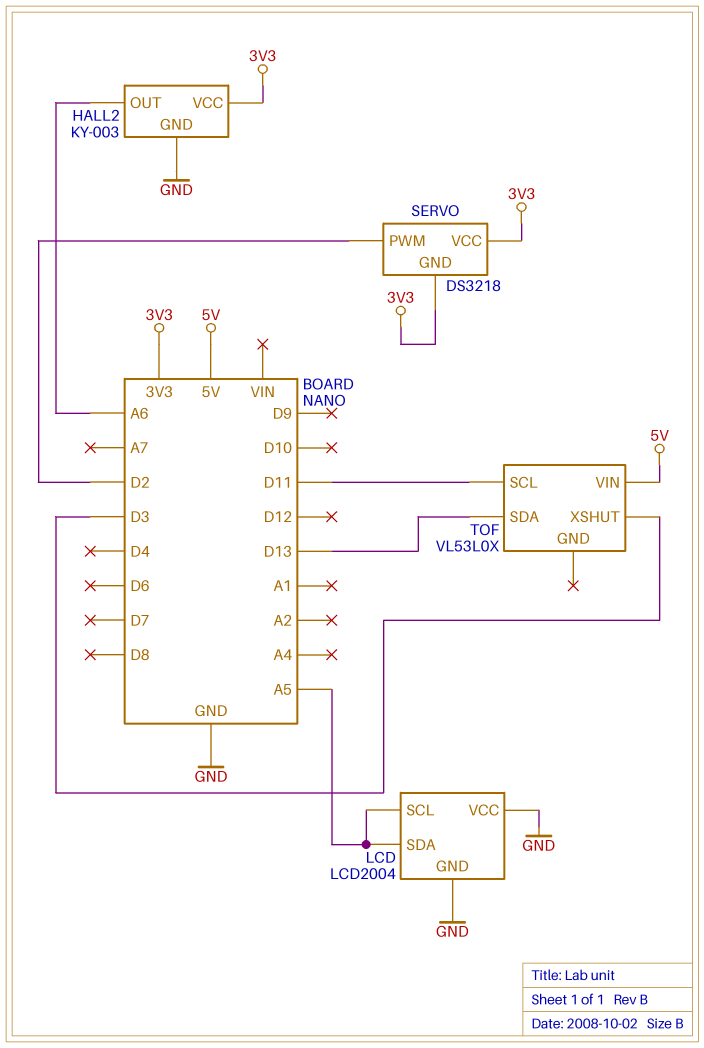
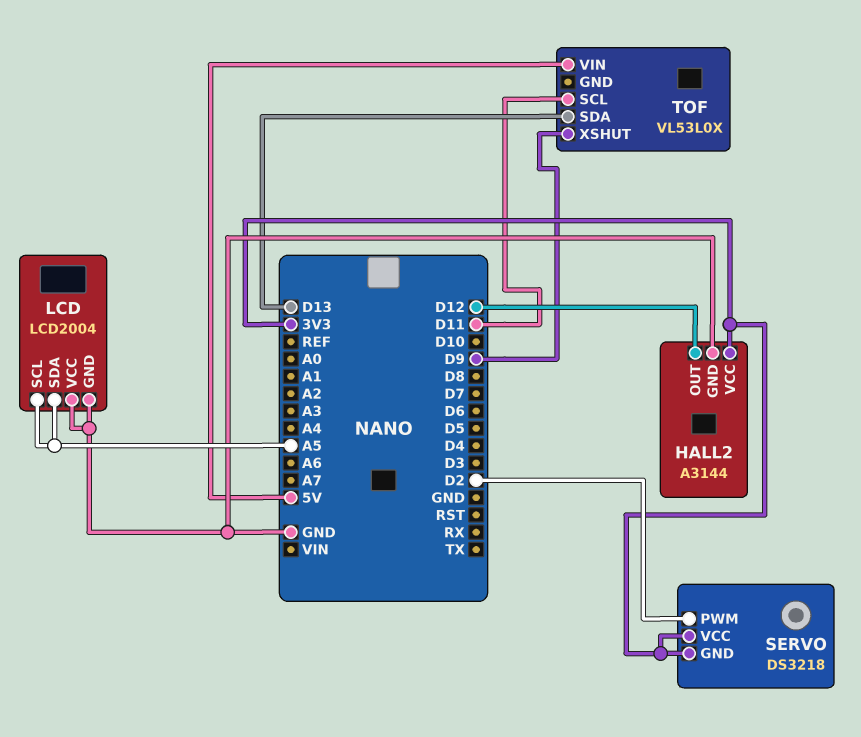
HALL2: KY-003 -> A3144
HALL2 pin OUT: A6 -> D12
TOF pin XSHUT: D3 -> D9

